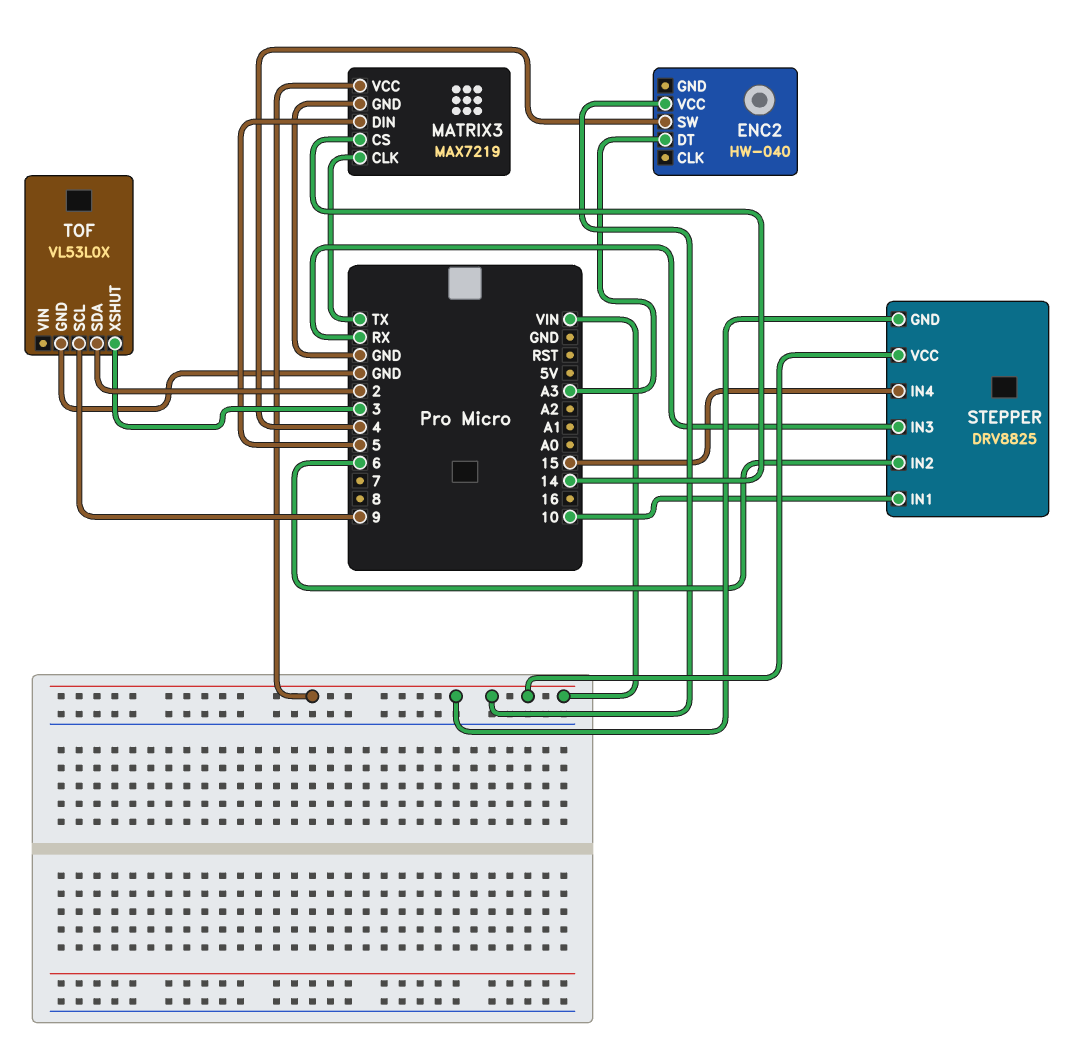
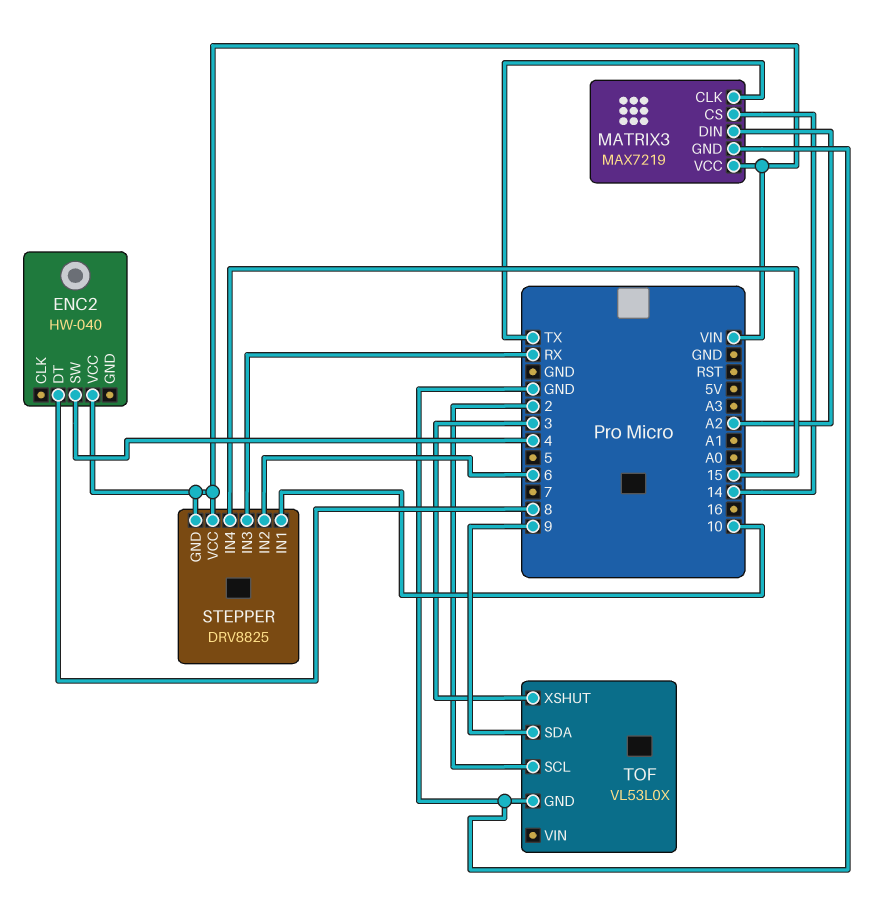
ENC2 pin DT: A3 -> 8
MATRIX3 pin DIN: 5 -> A2
TOF pin SCL: 9 -> 2
TOF pin SDA: 2 -> 9

